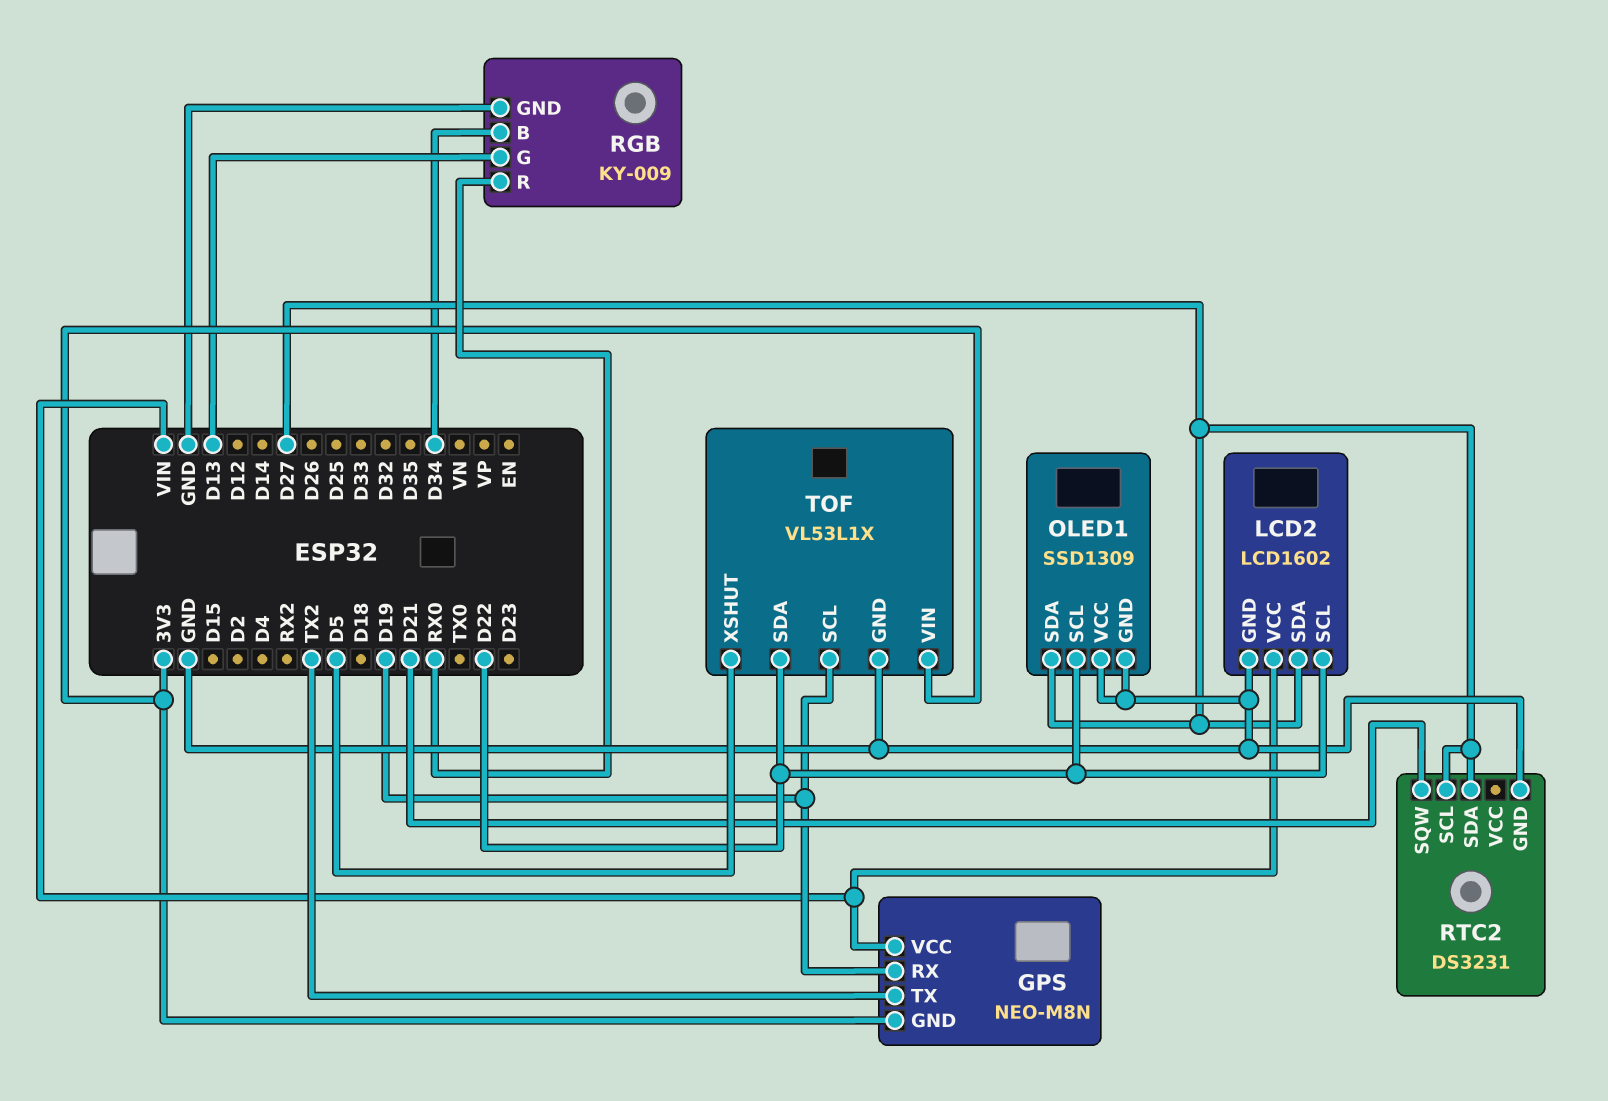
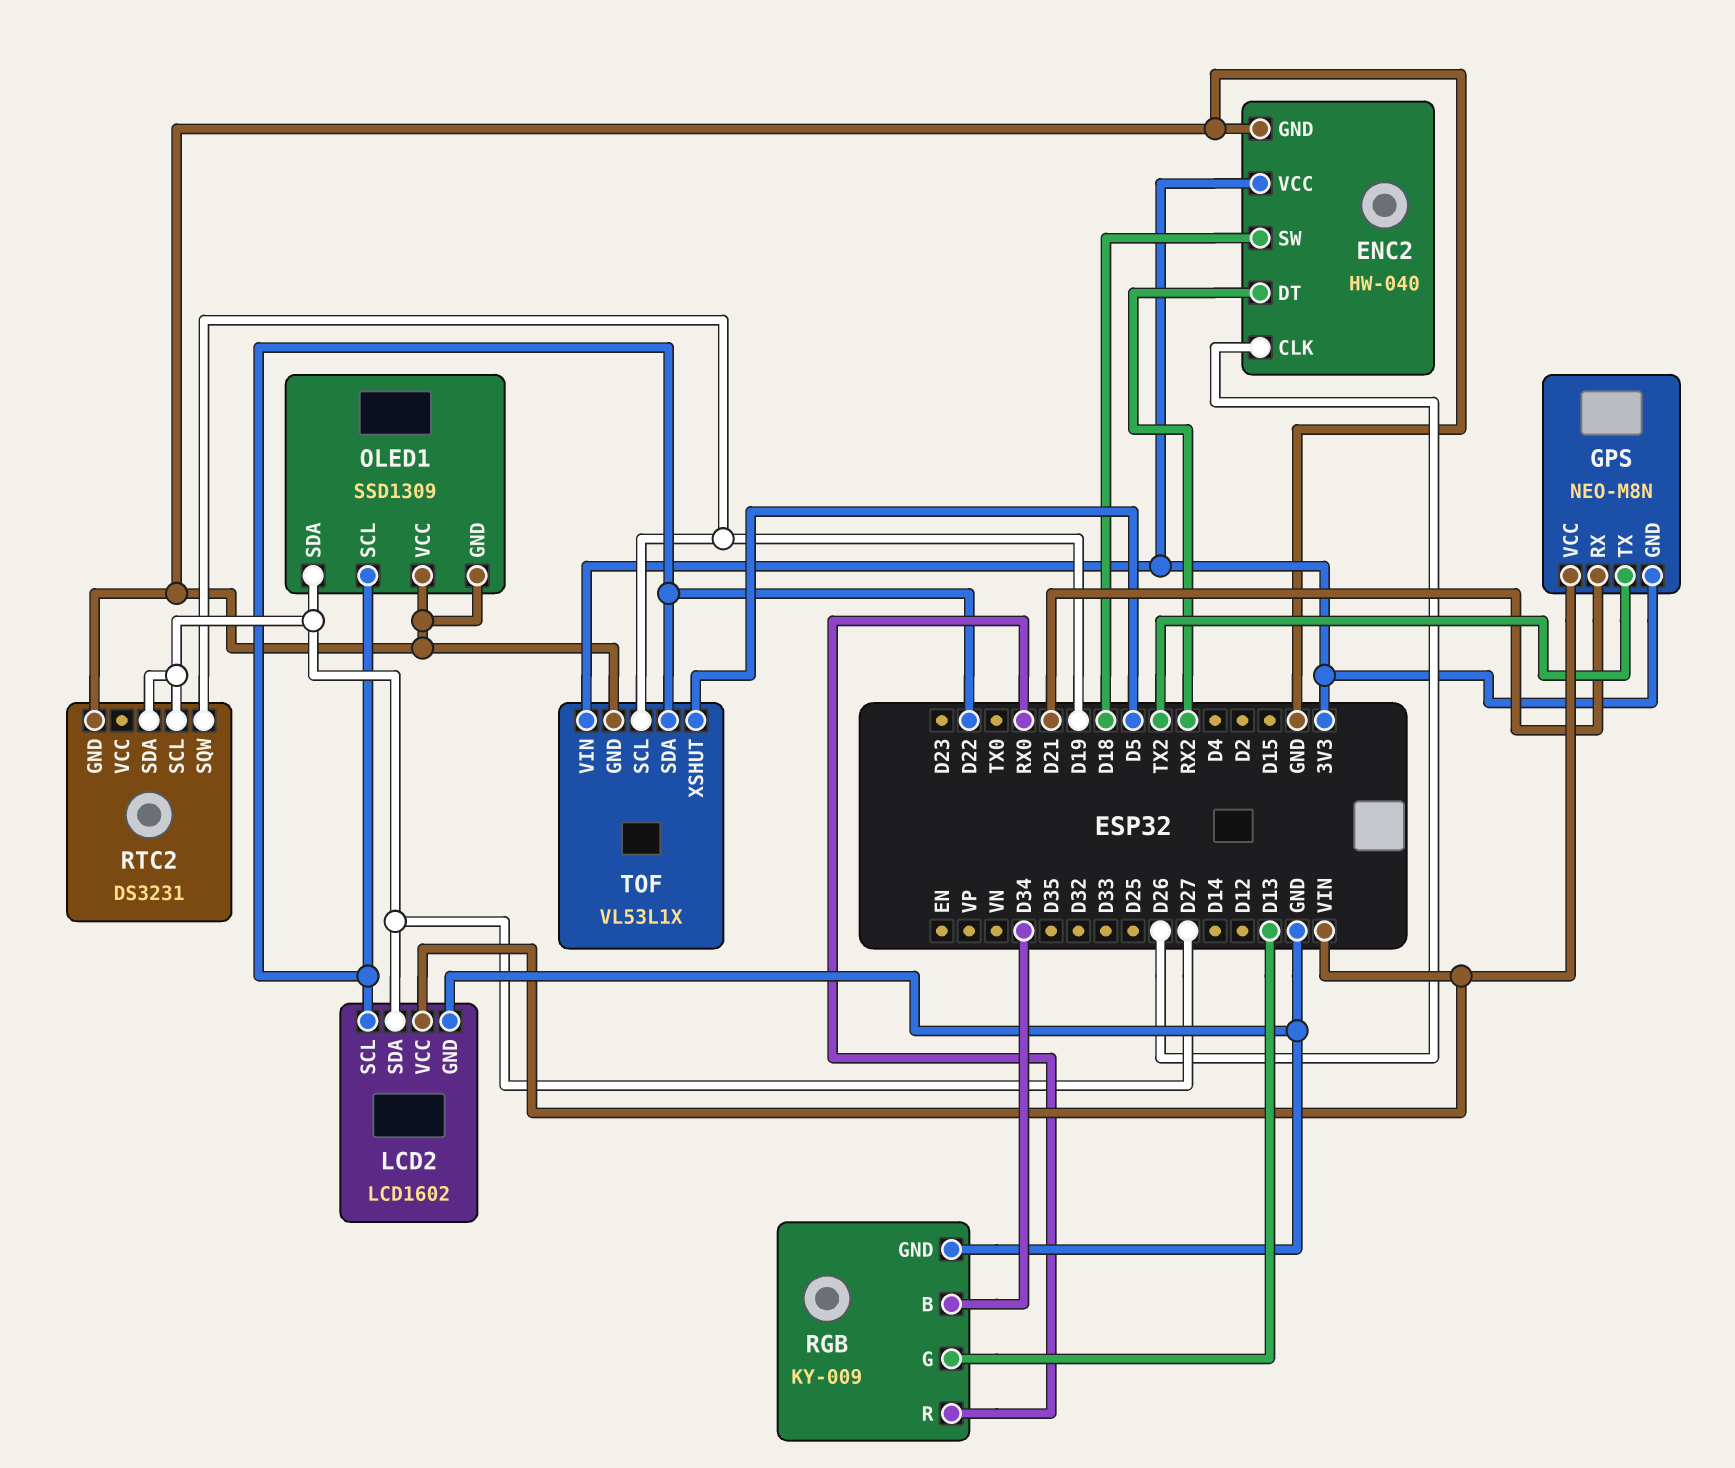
ENC2: none -> HW-040
ENC2 pin CLK: none -> D26
ENC2 pin DT: none -> RX2
ENC2 pin GND: none -> GND
ENC2 pin SW: none -> D18
ENC2 pin VCC: none -> 3V3
GPS pin RX: D19 -> D21
RTC2 pin SQW: D21 -> D19

